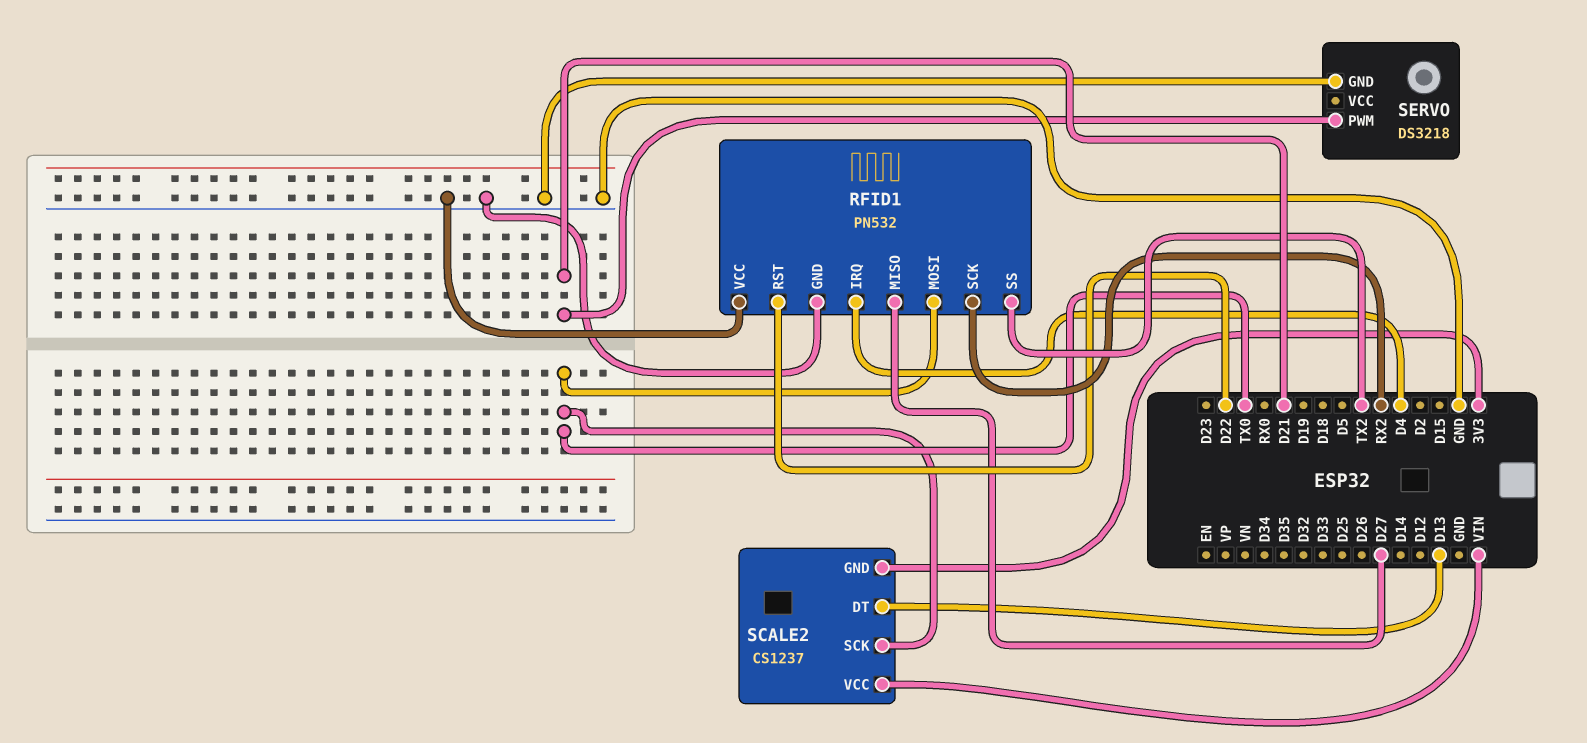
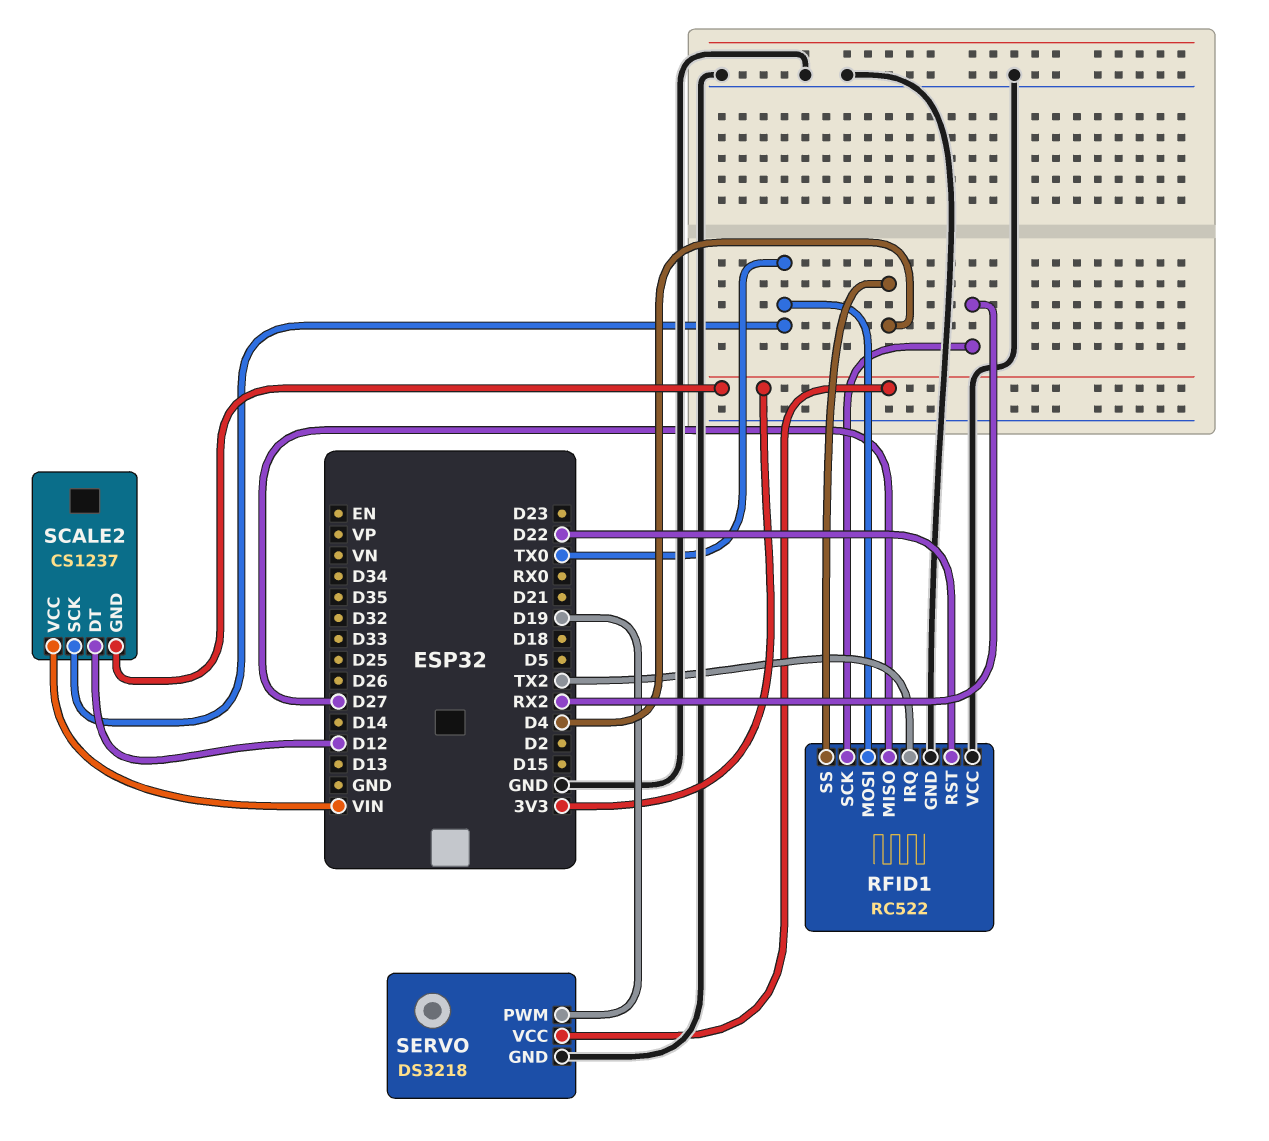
RFID1: PN532 -> RC522
RFID1 pin IRQ: D4 -> TX2
RFID1 pin SS: TX2 -> D4
SCALE2 pin DT: D13 -> D12
SERVO pin PWM: D21 -> D19
SERVO pin VCC: none -> 3V3

